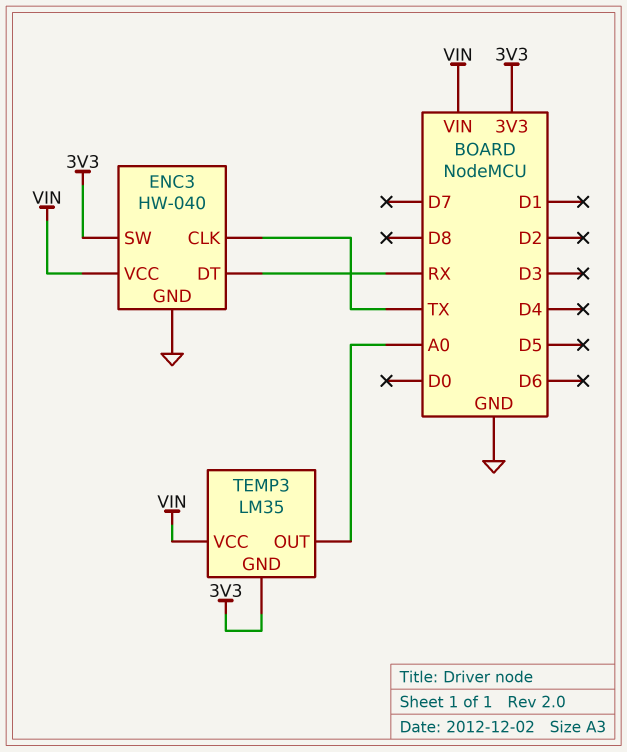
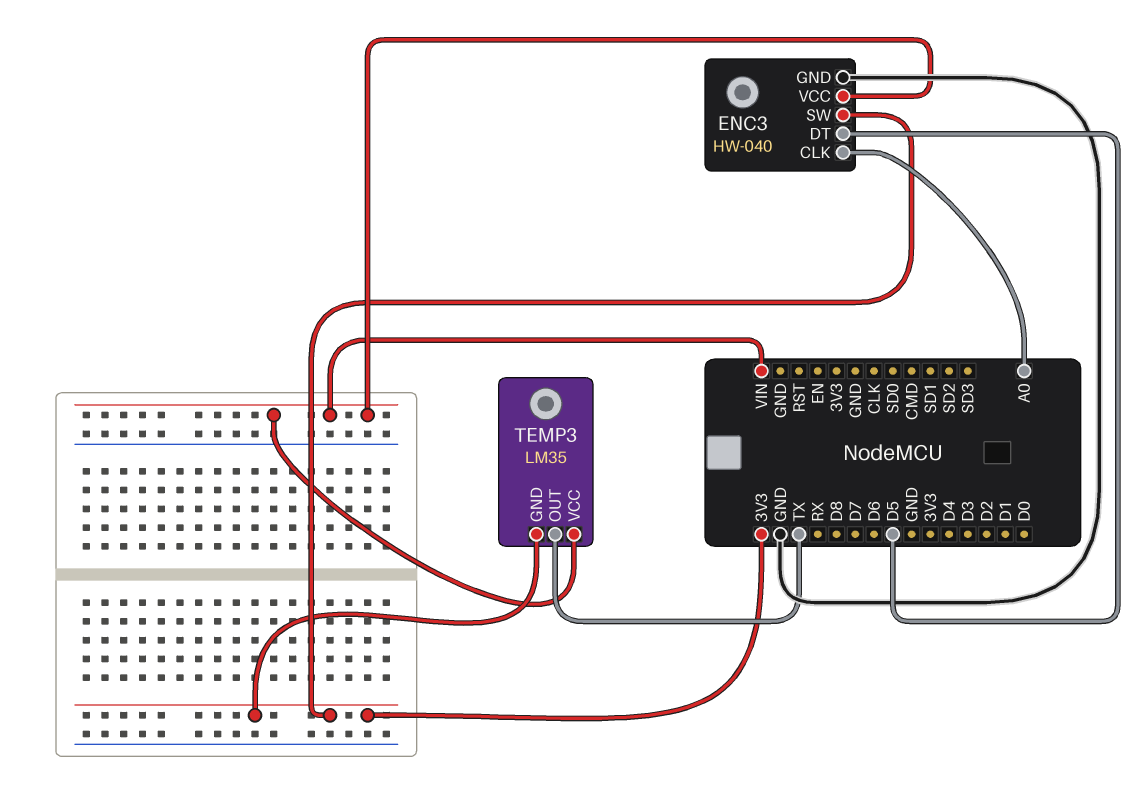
ENC3 pin CLK: TX -> A0
ENC3 pin DT: RX -> D5
TEMP3 pin OUT: A0 -> TX

